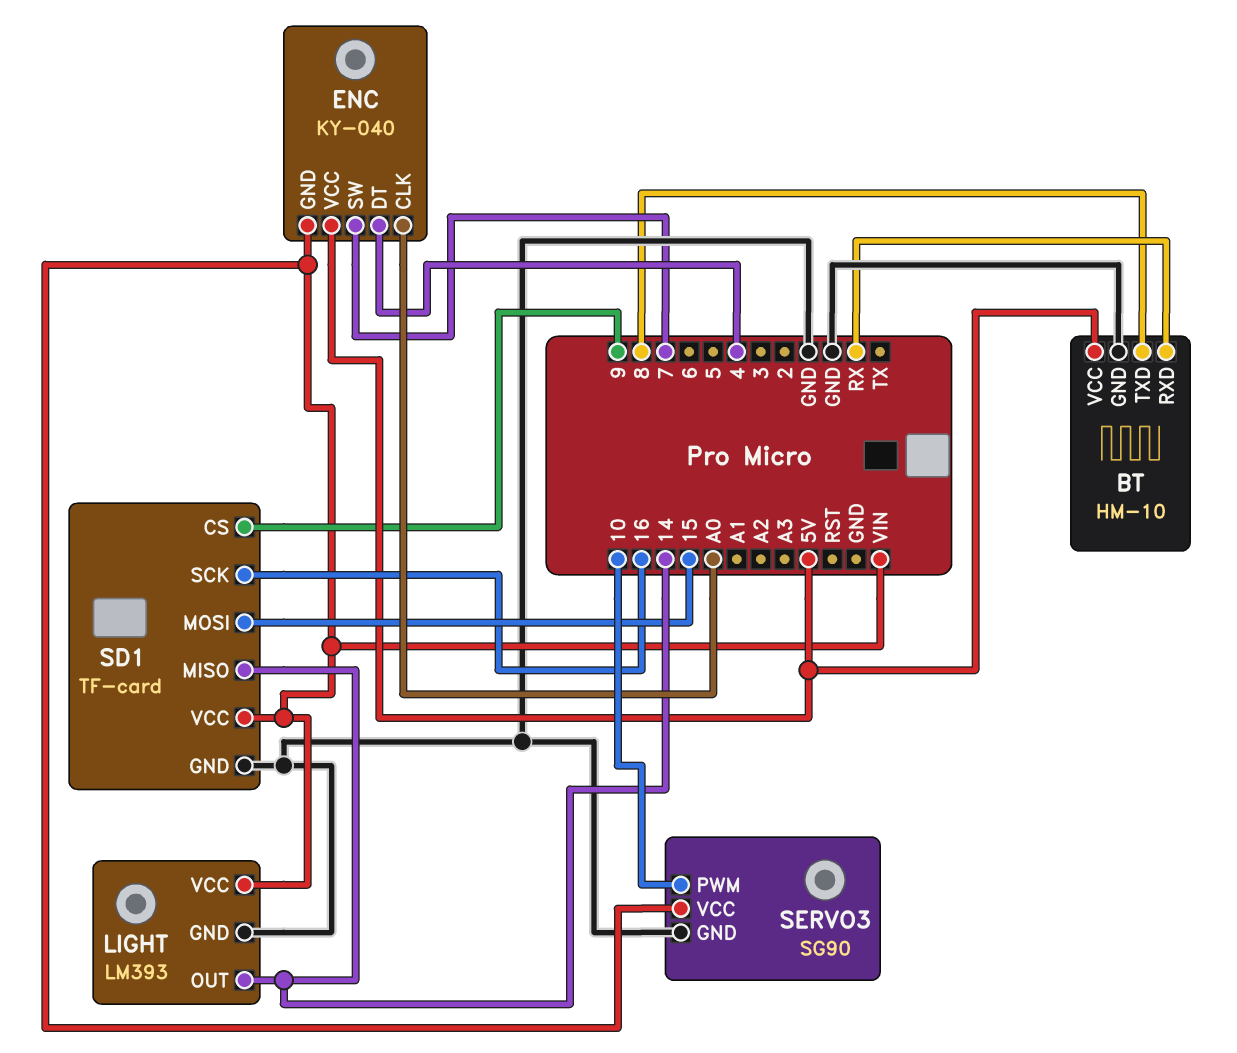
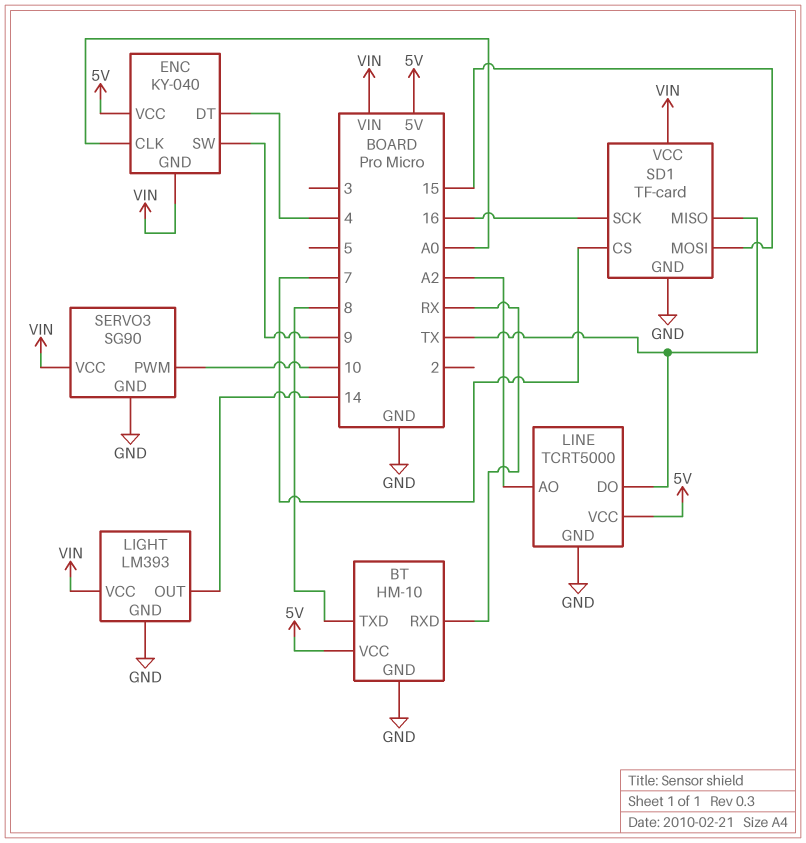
ENC pin SW: 7 -> 9
LINE: none -> TCRT5000
LINE pin AO: none -> A2
LINE pin DO: none -> TX
LINE pin GND: none -> GND
LINE pin VCC: none -> 5V
SD1 pin CS: 9 -> 7
SD1 pin MISO: 14 -> TX

